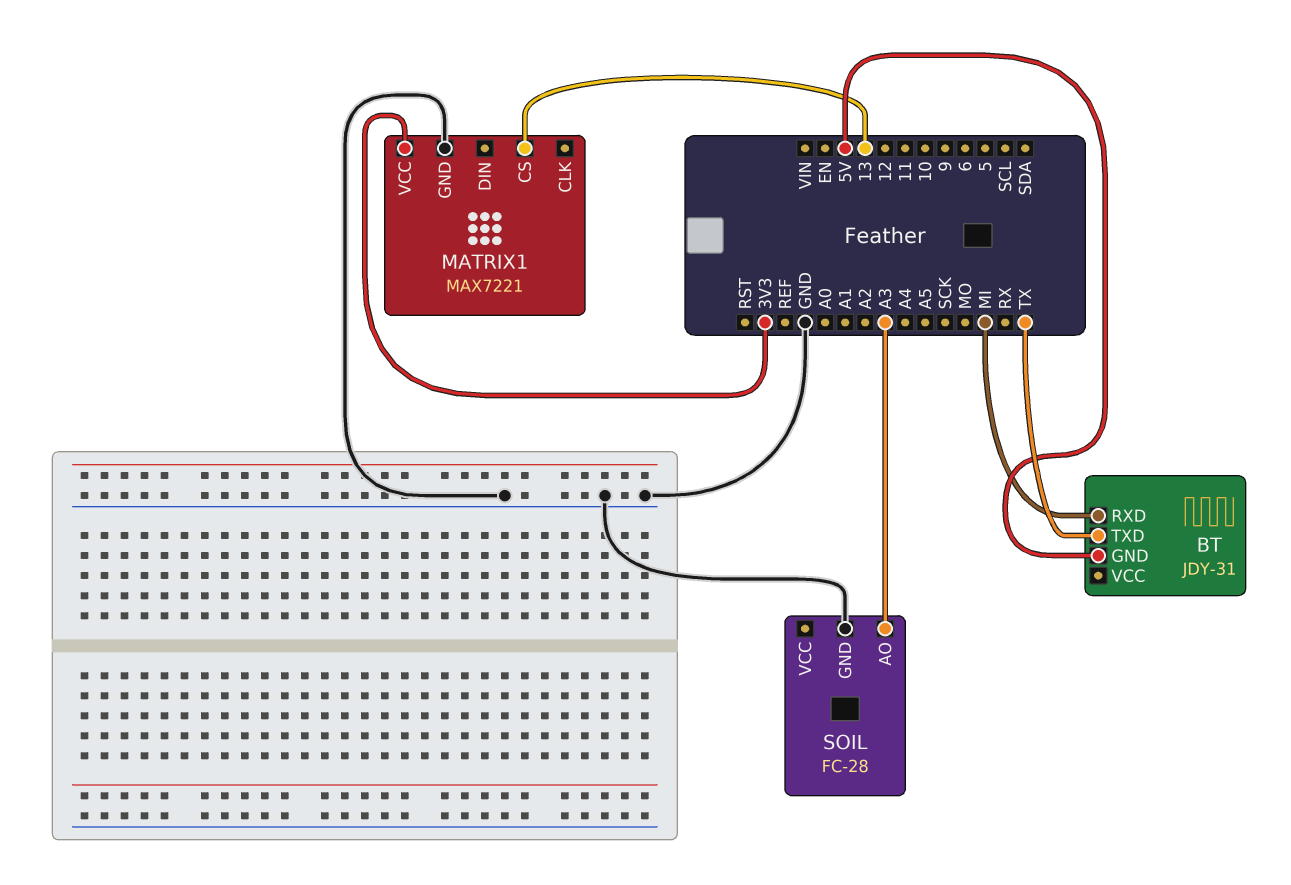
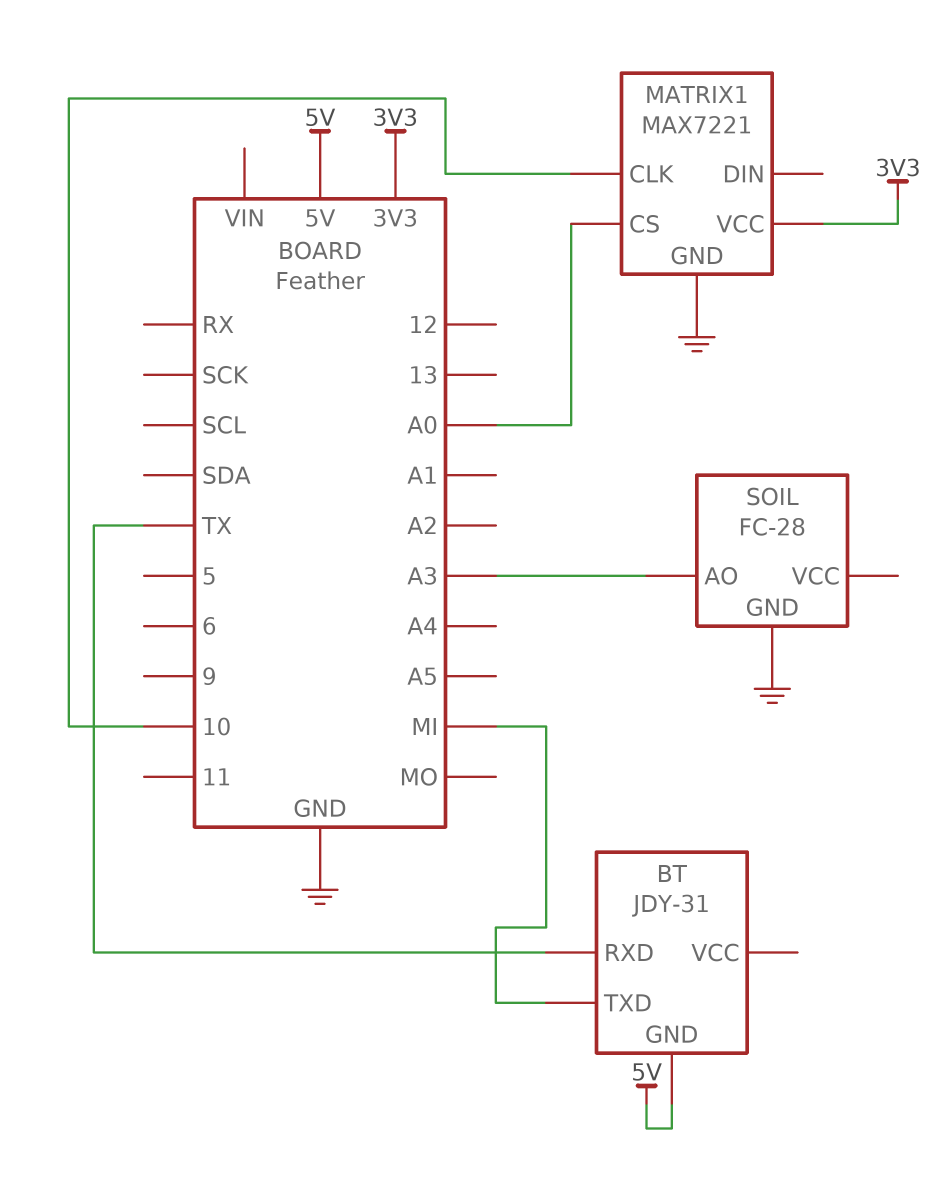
BT pin RXD: MI -> TX
BT pin TXD: TX -> MI
MATRIX1 pin CLK: none -> 10
MATRIX1 pin CS: 13 -> A0

